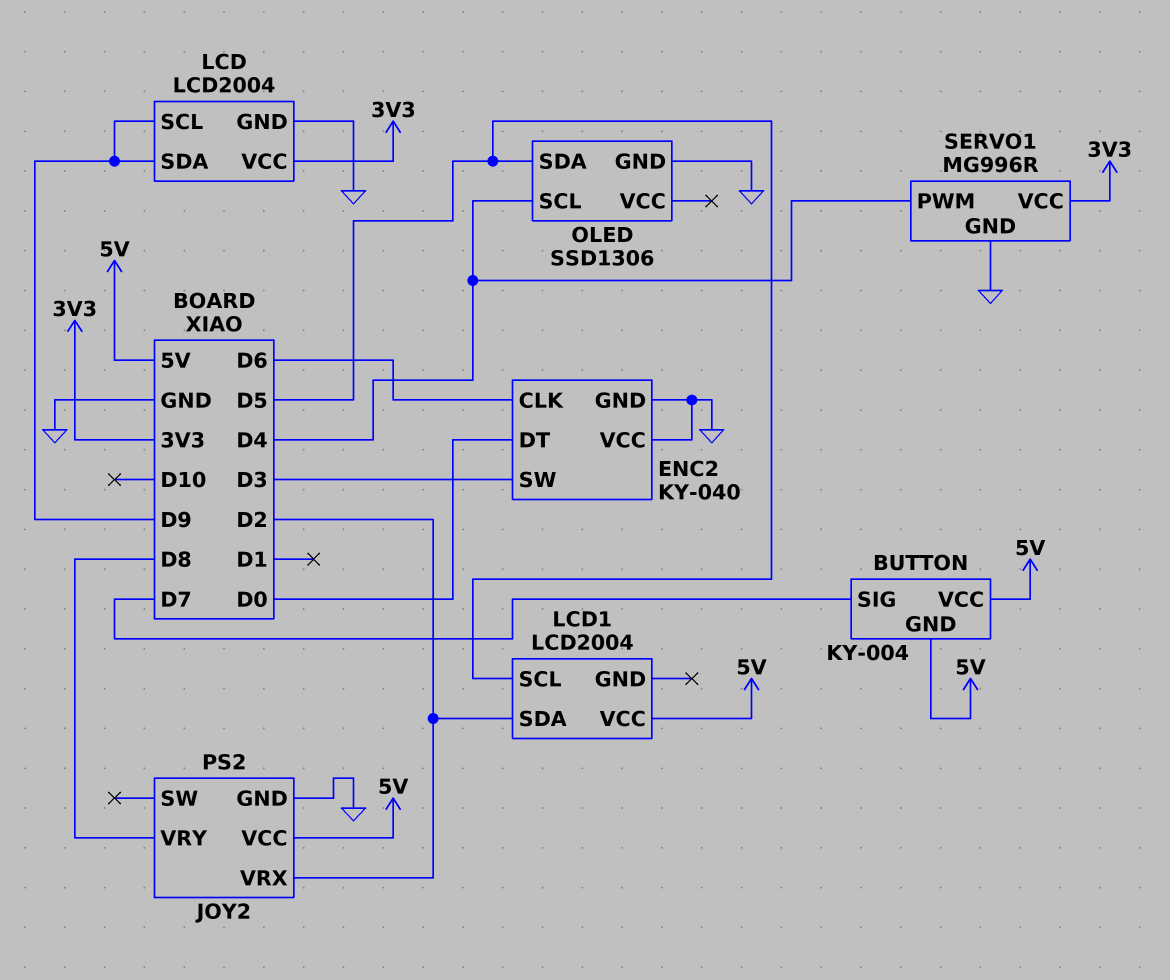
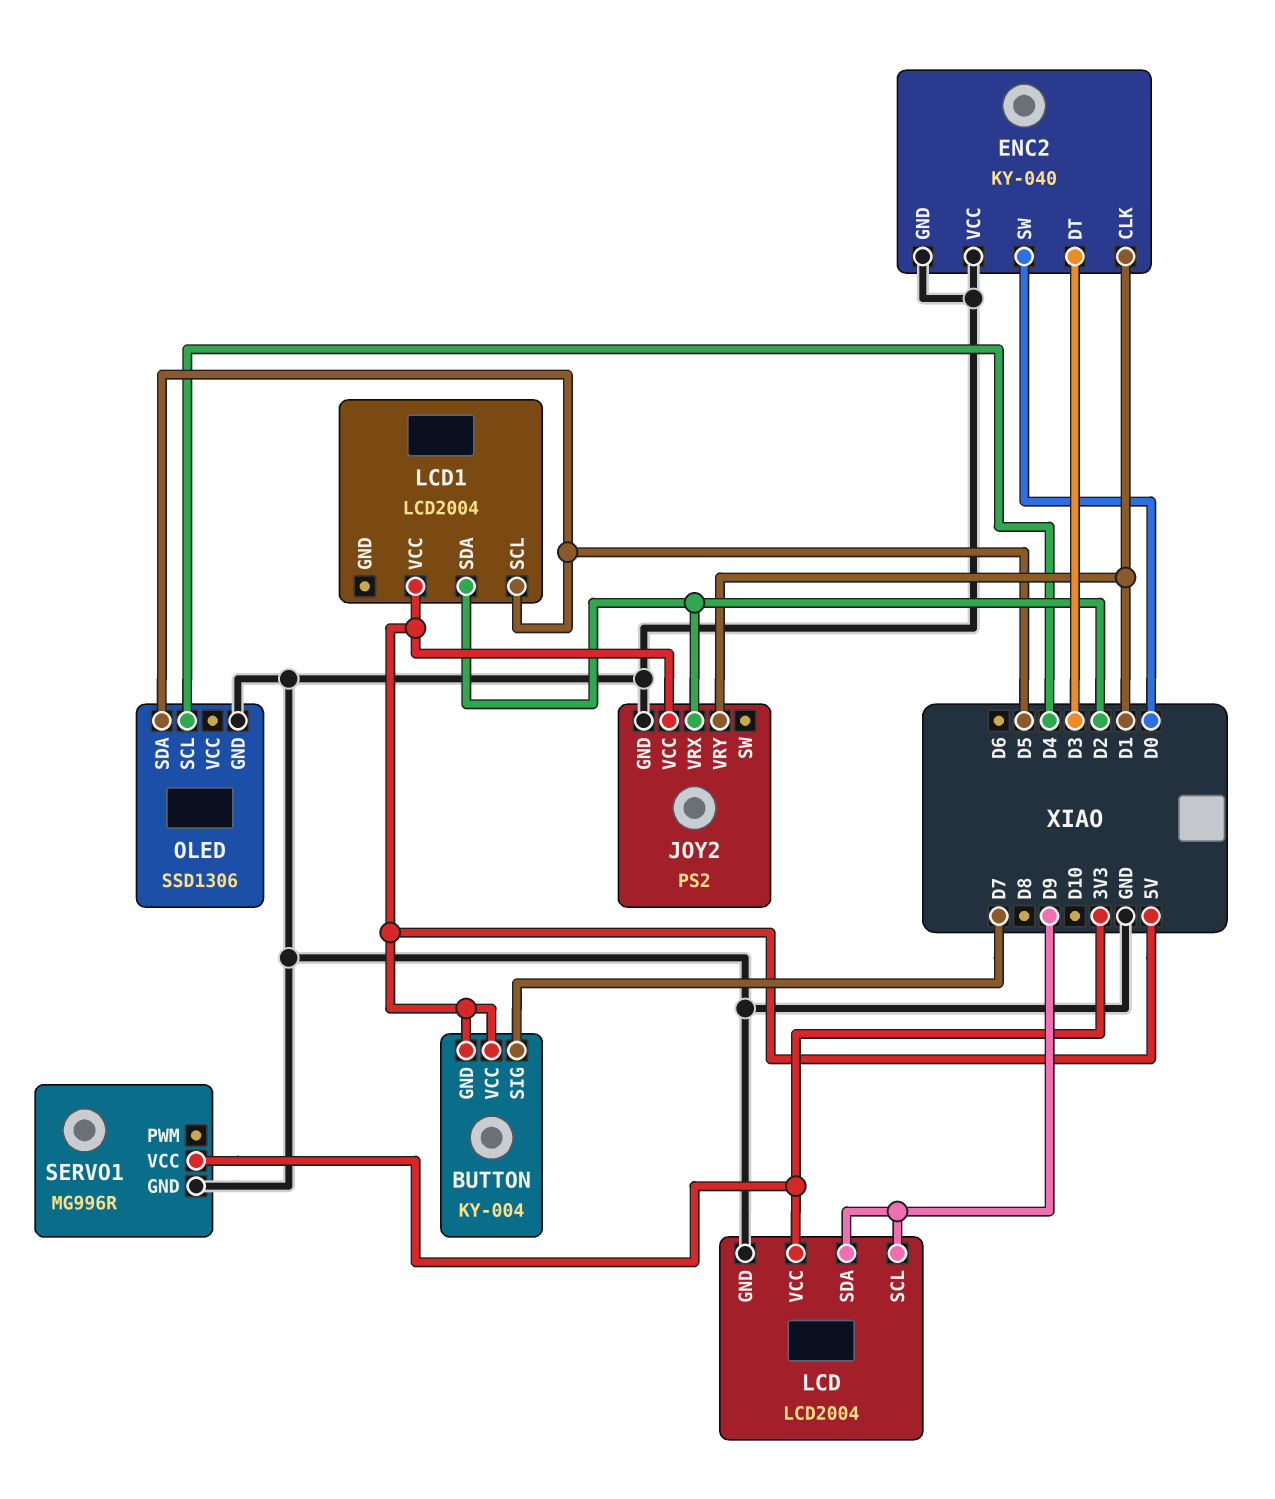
ENC2 pin CLK: D6 -> D1
ENC2 pin DT: D0 -> D3
ENC2 pin SW: D3 -> D0
JOY2 pin VRY: D8 -> D1
SERVO1 pin PWM: D4 -> none

